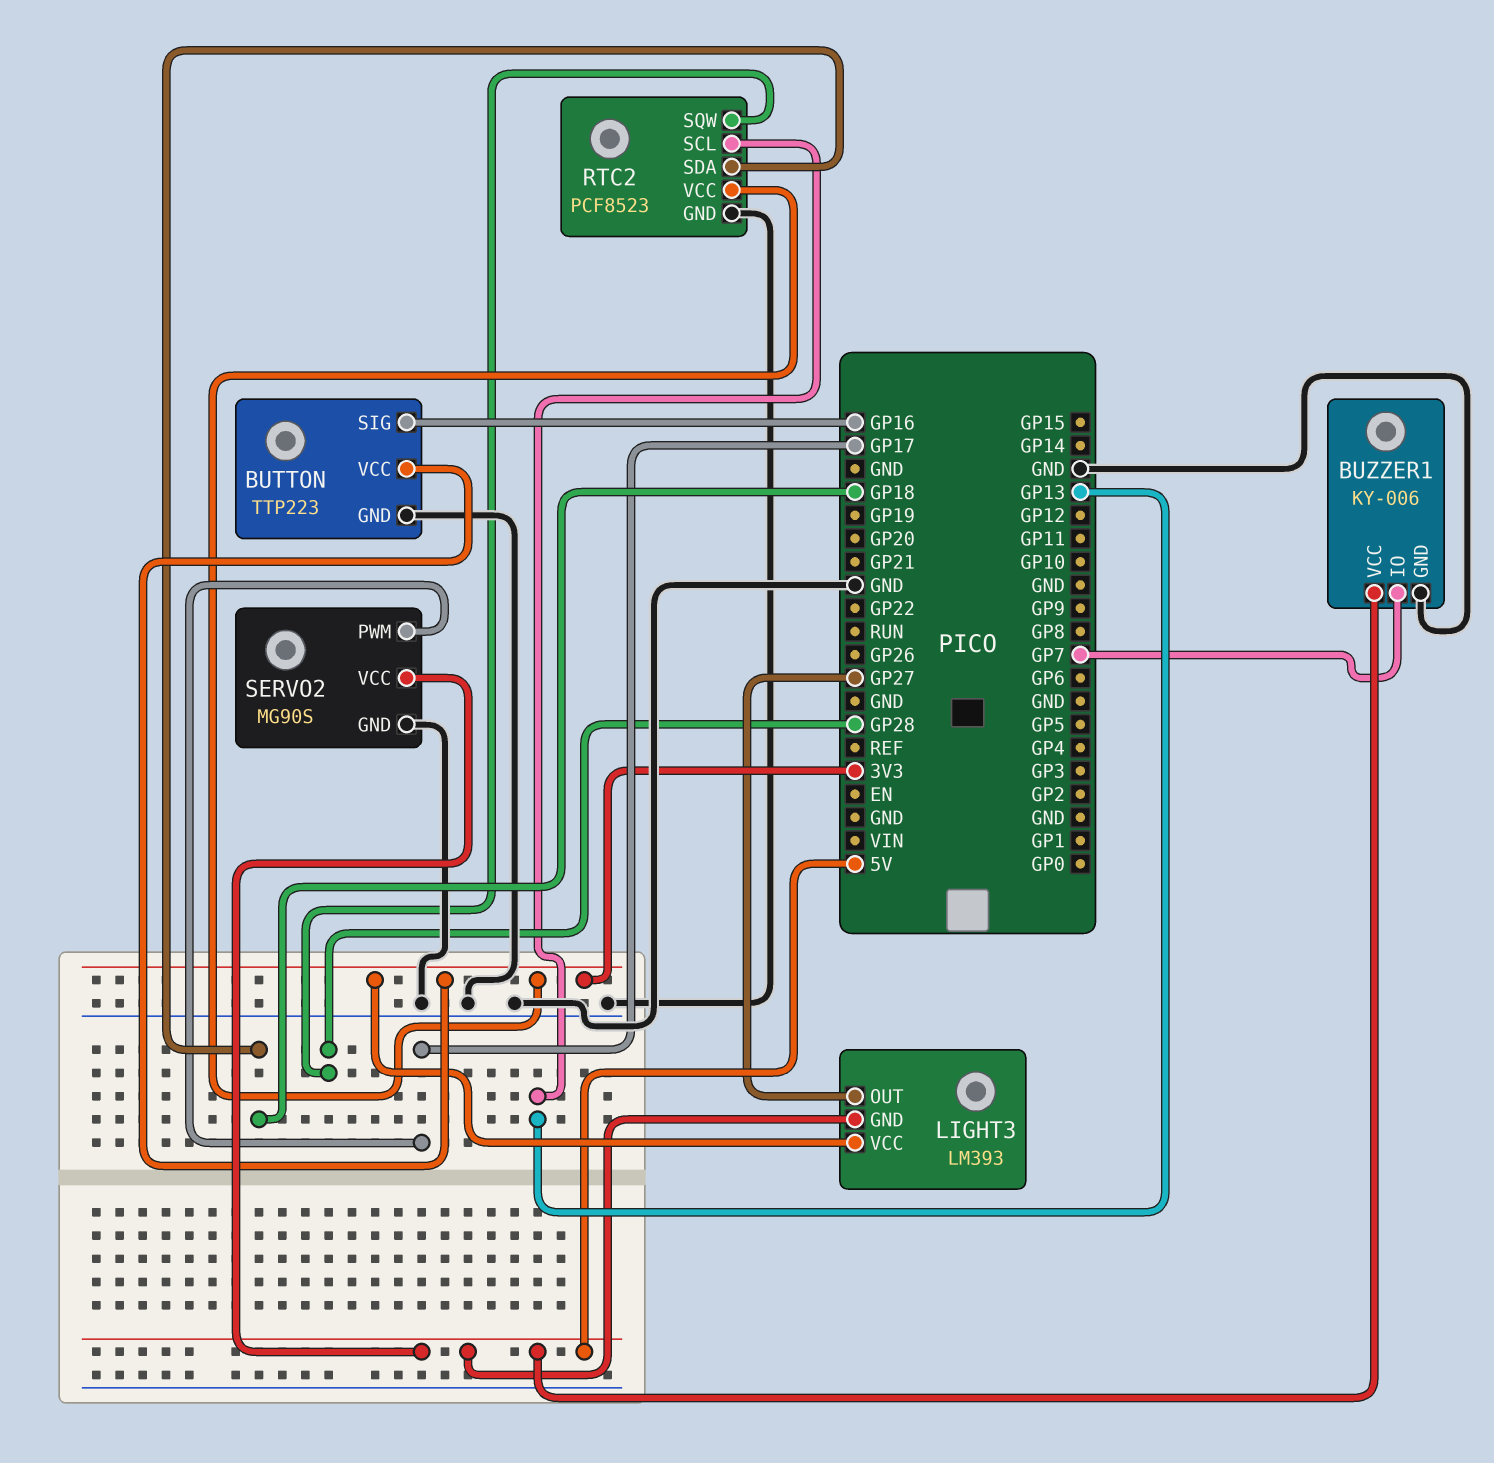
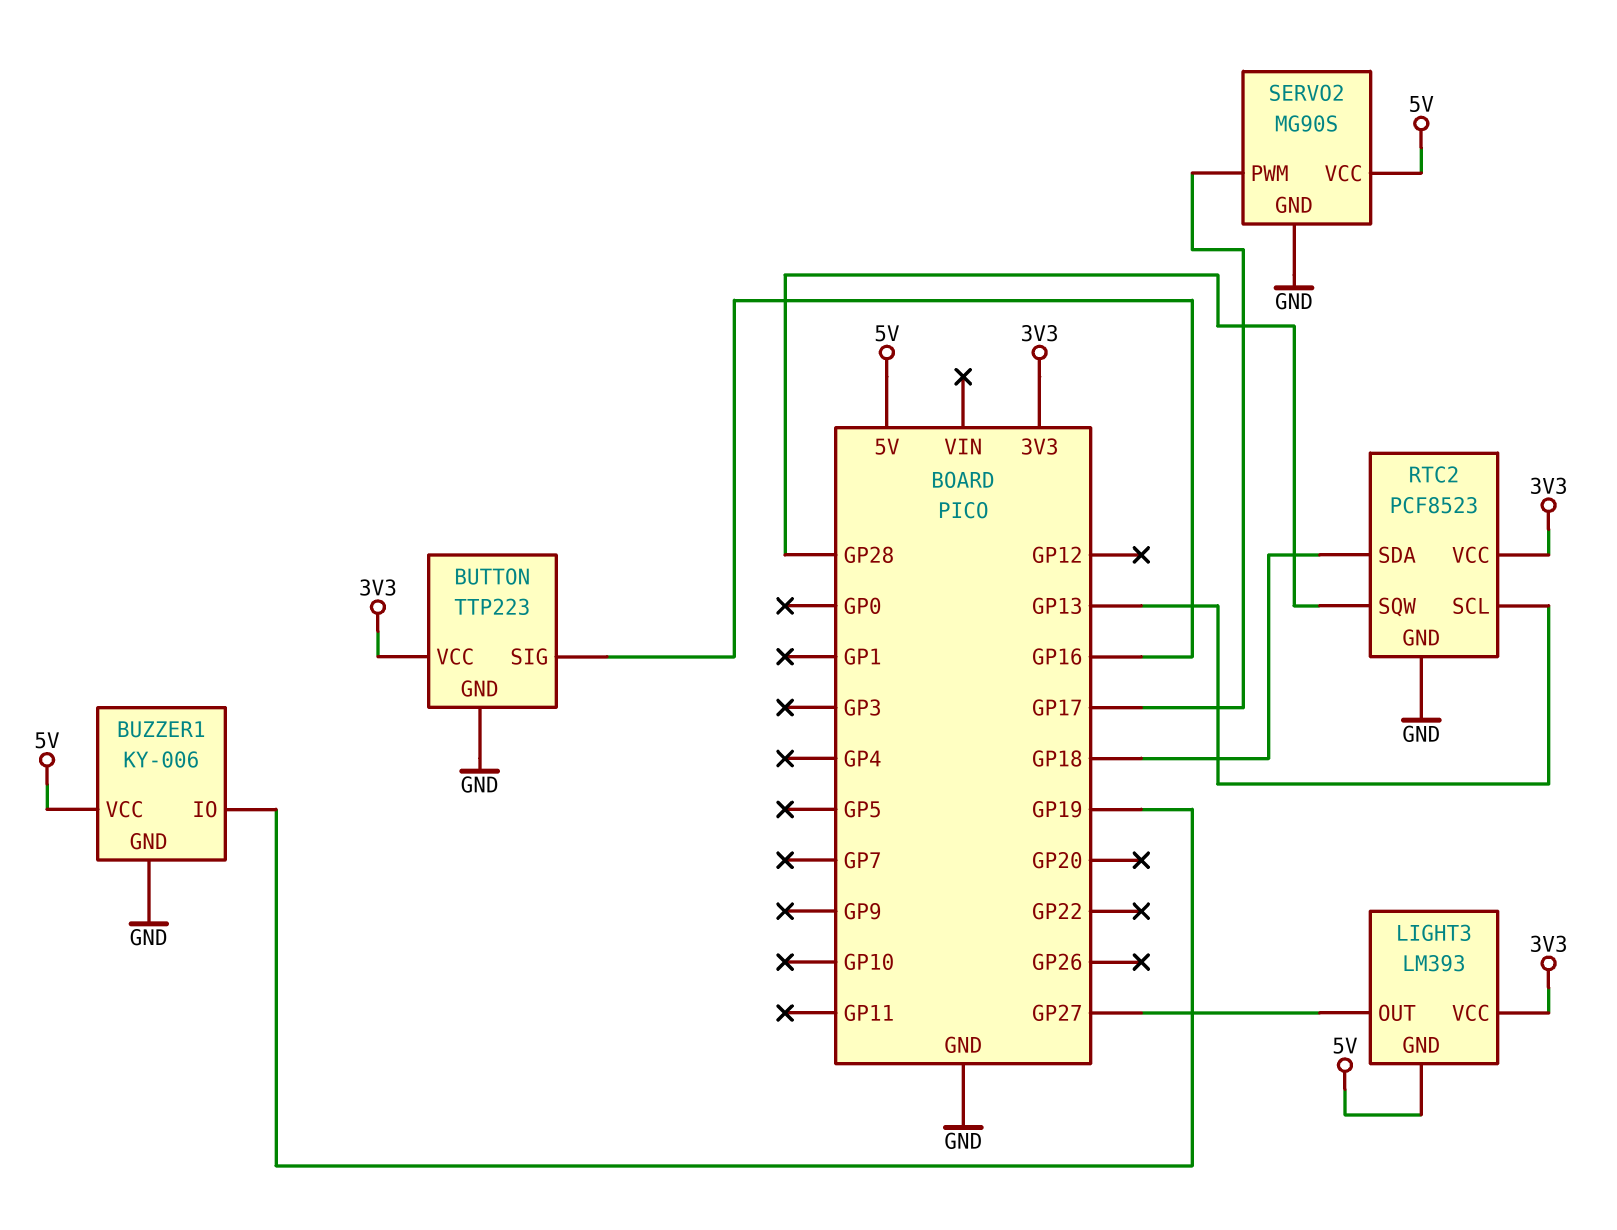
BUZZER1 pin IO: GP7 -> GP19

